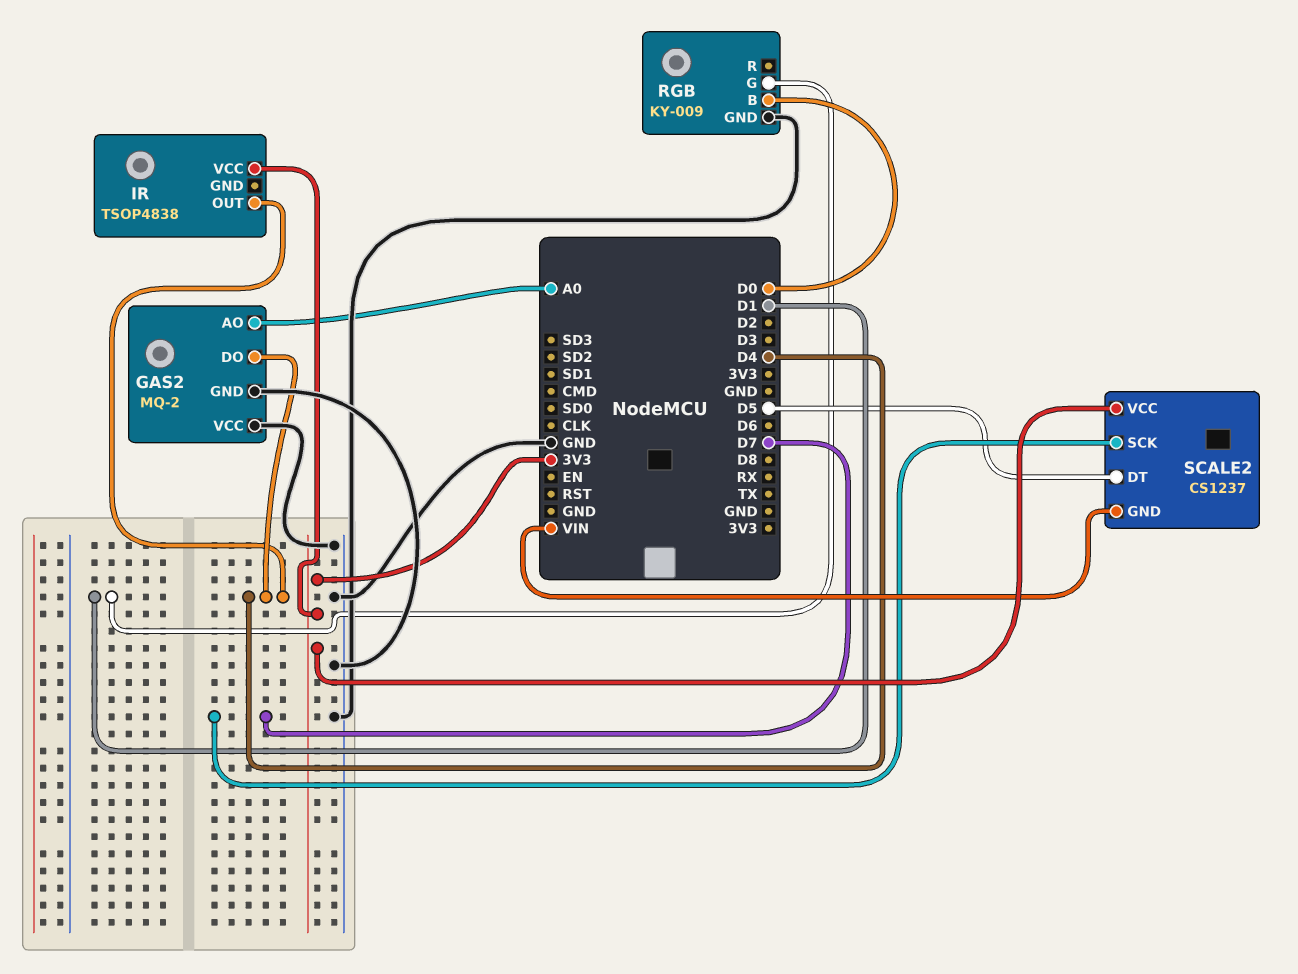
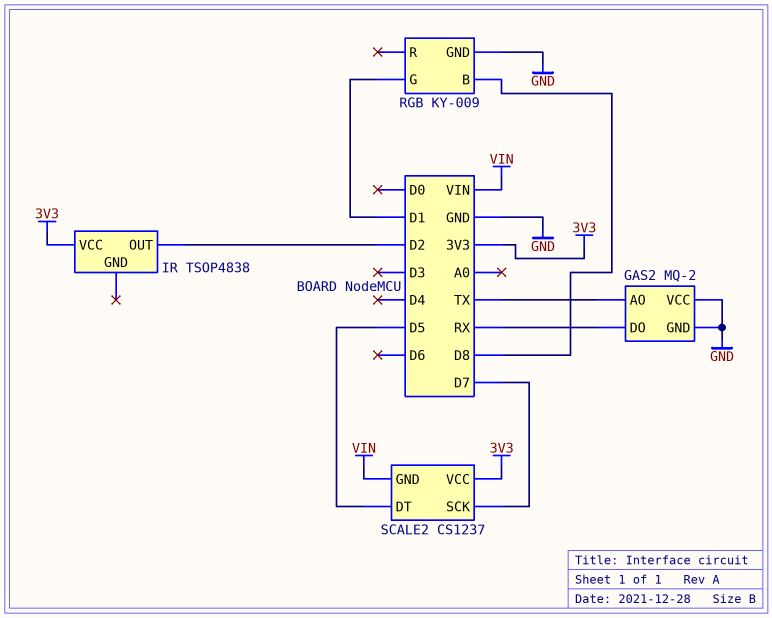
GAS2 pin AO: A0 -> TX
GAS2 pin DO: D4 -> RX
IR pin OUT: D4 -> D2
RGB pin B: D0 -> D8

